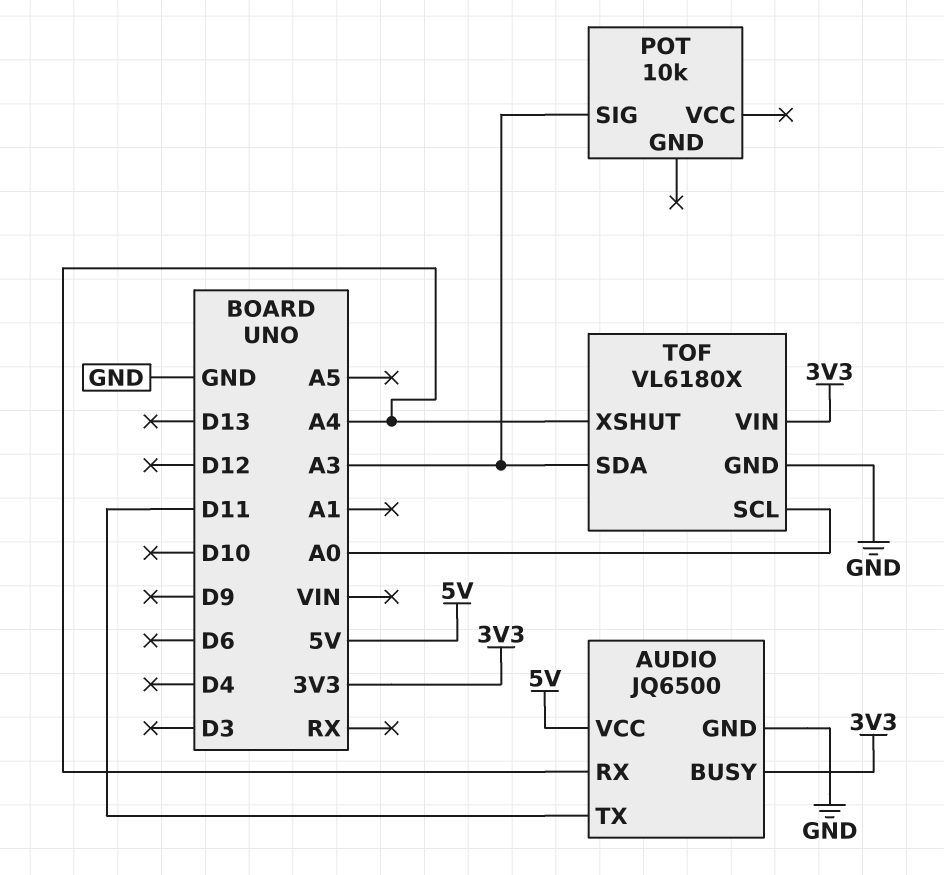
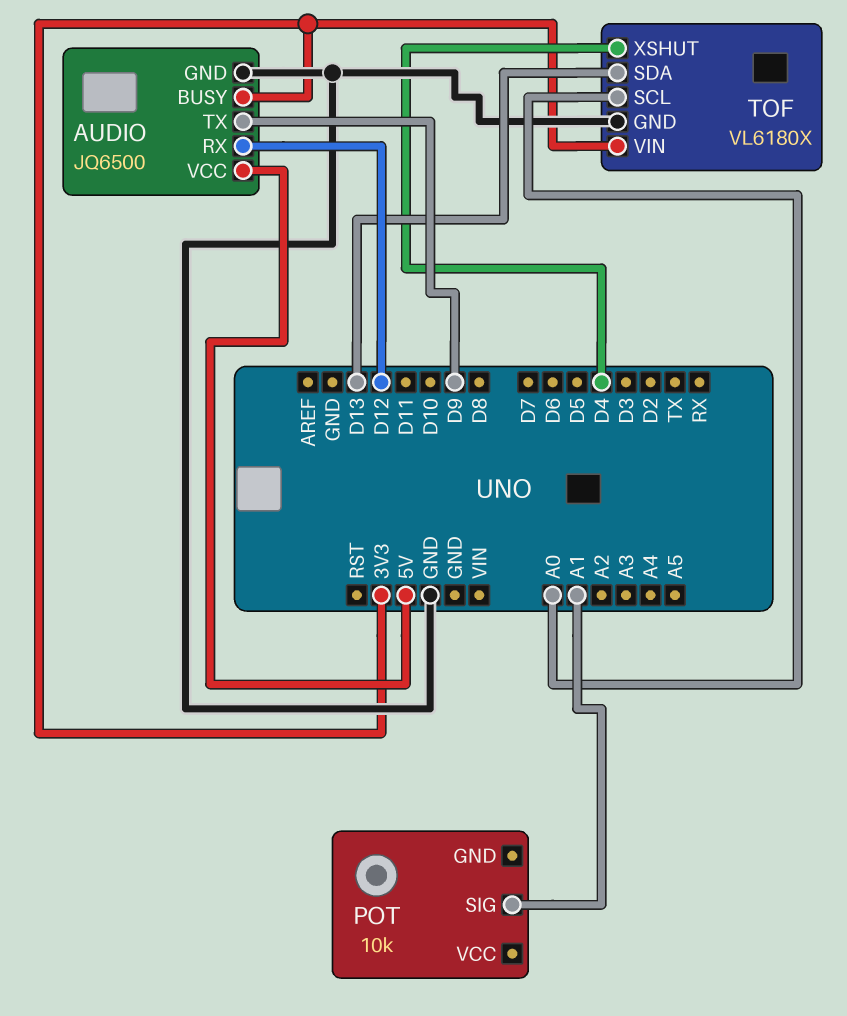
AUDIO pin RX: A4 -> D12
AUDIO pin TX: D11 -> D9
POT pin SIG: A3 -> A1
TOF pin SDA: A3 -> D13
TOF pin XSHUT: A4 -> D4

